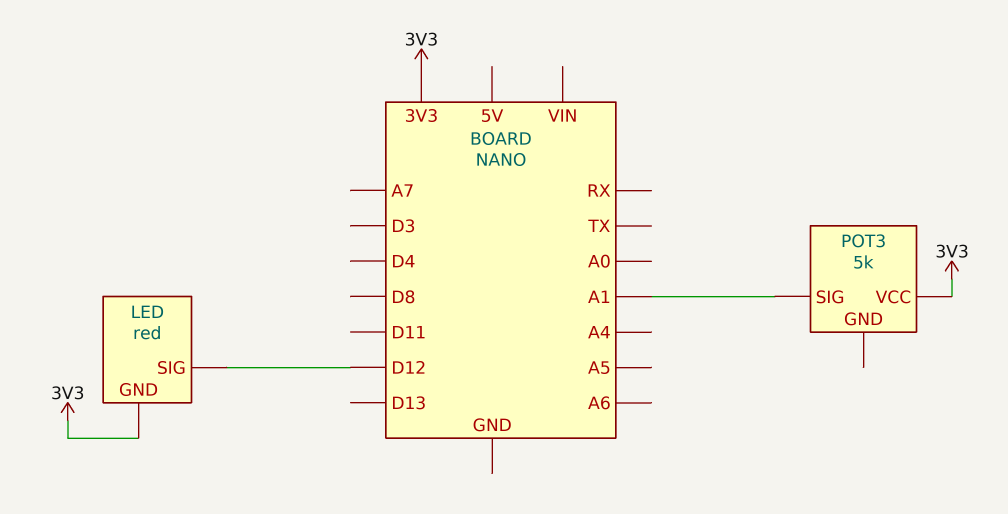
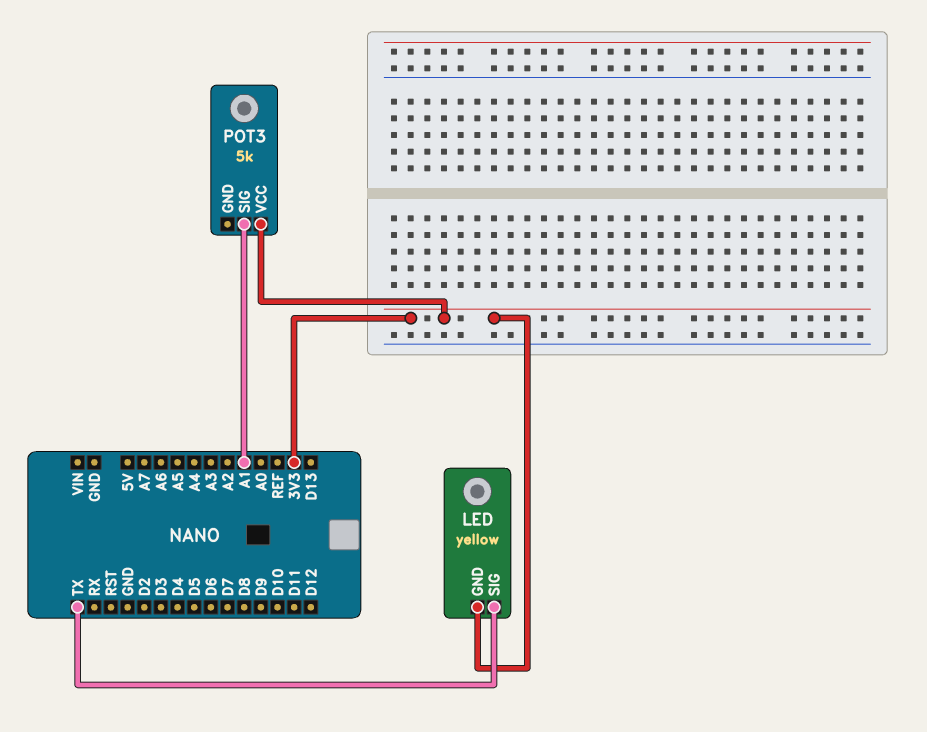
LED: red -> yellow
LED pin SIG: D12 -> TX

